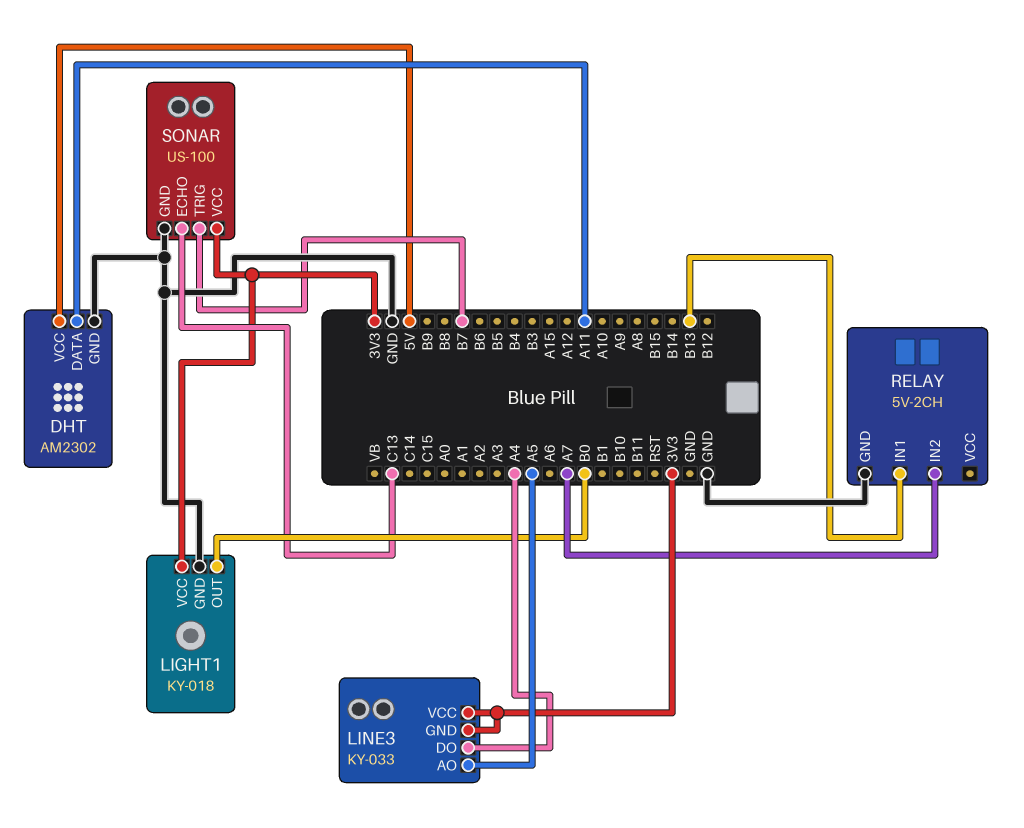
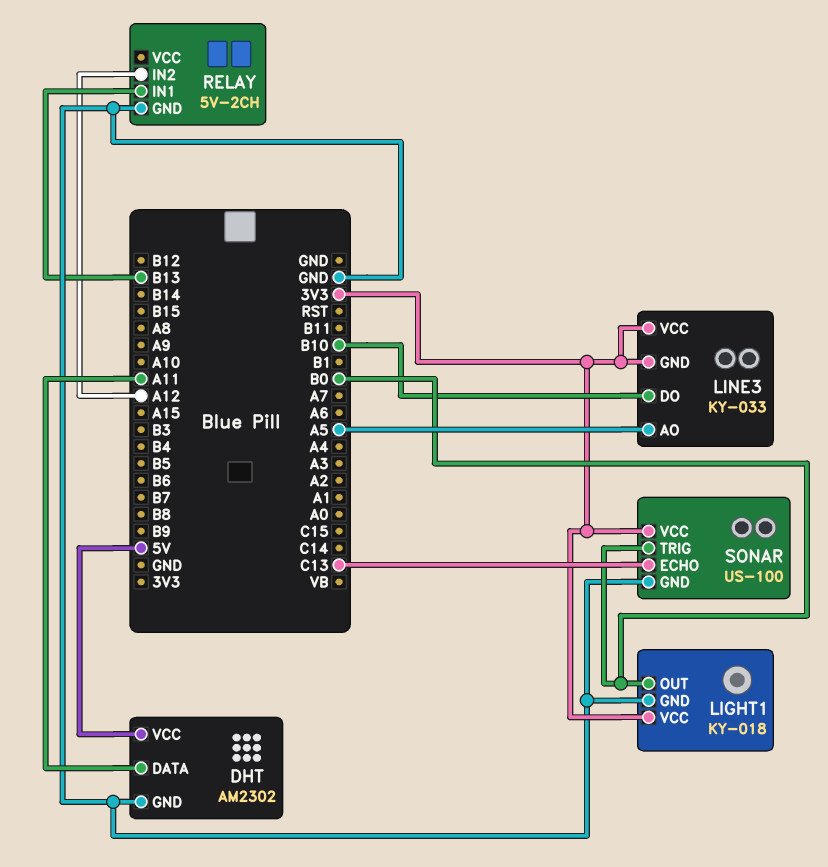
LINE3 pin DO: A4 -> B10
RELAY pin IN2: A7 -> A12
SONAR pin TRIG: B7 -> B0

